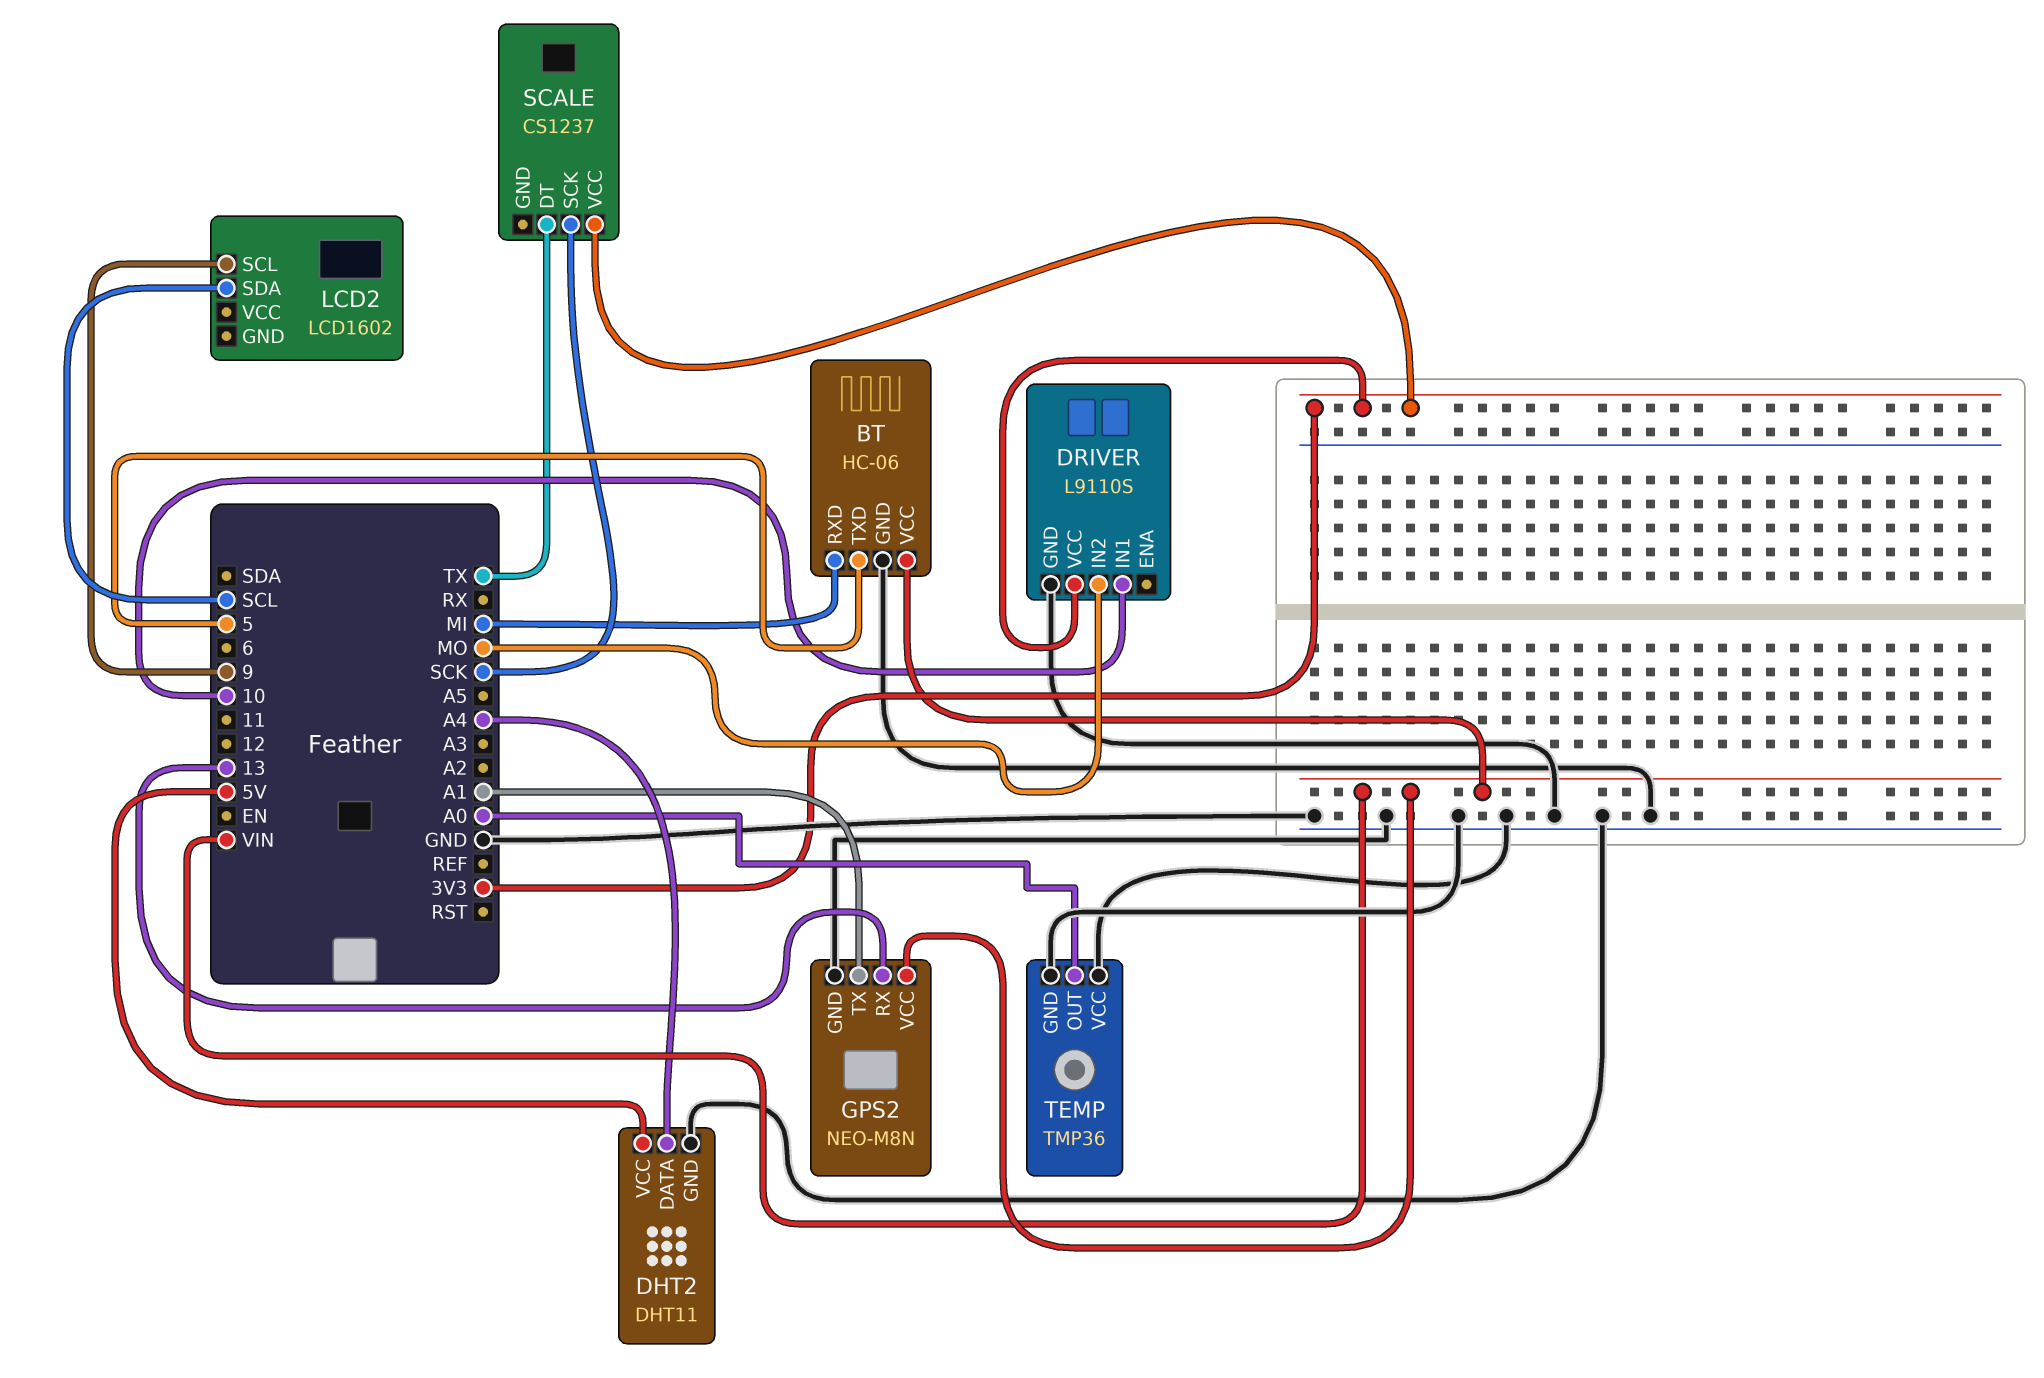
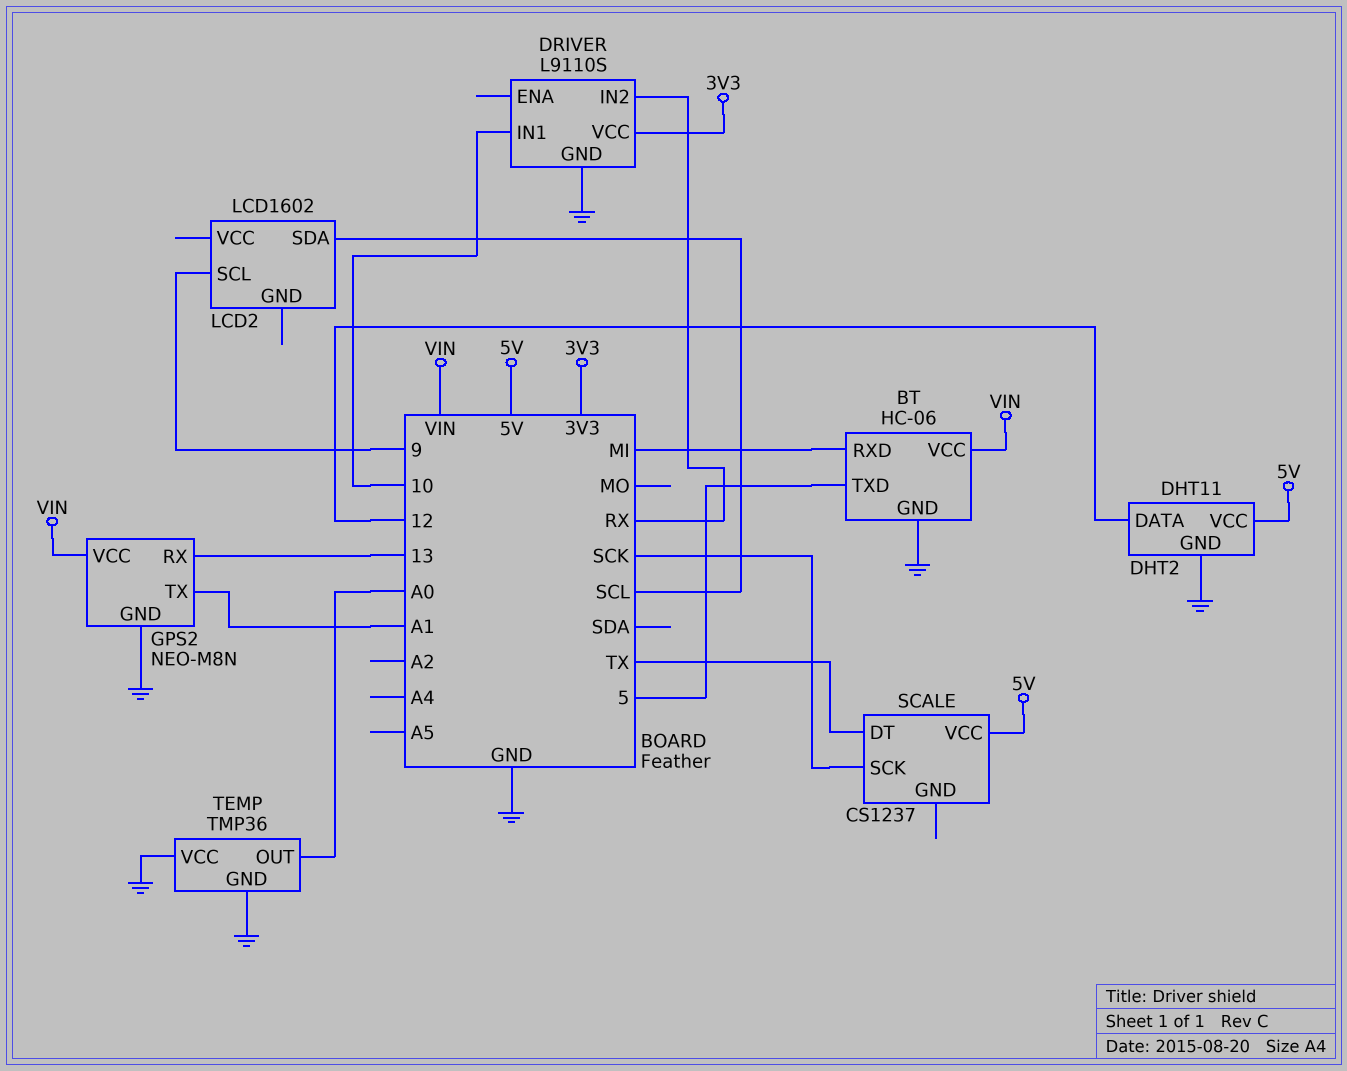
DHT2 pin DATA: A4 -> 12
DRIVER pin IN2: MO -> RX
SCALE pin VCC: 3V3 -> 5V

